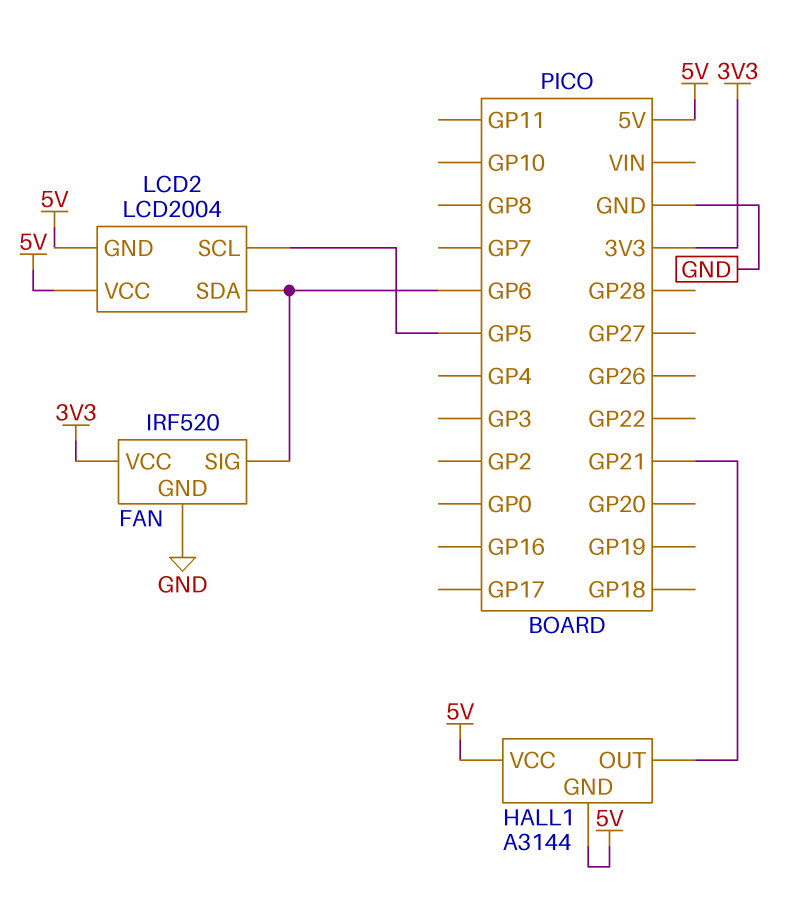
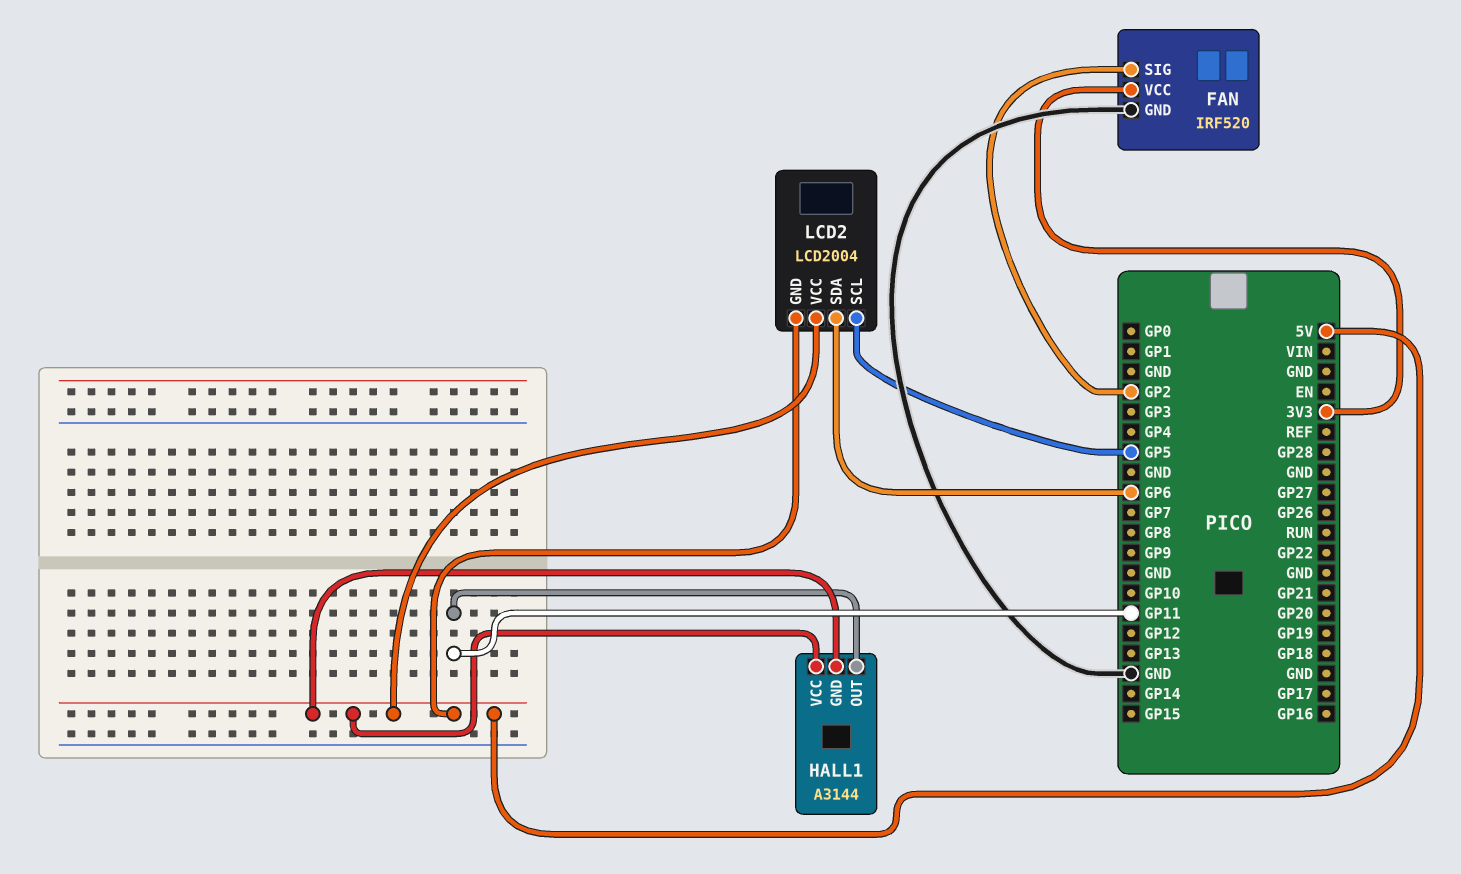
FAN pin SIG: GP6 -> GP2
HALL1 pin OUT: GP21 -> GP11

